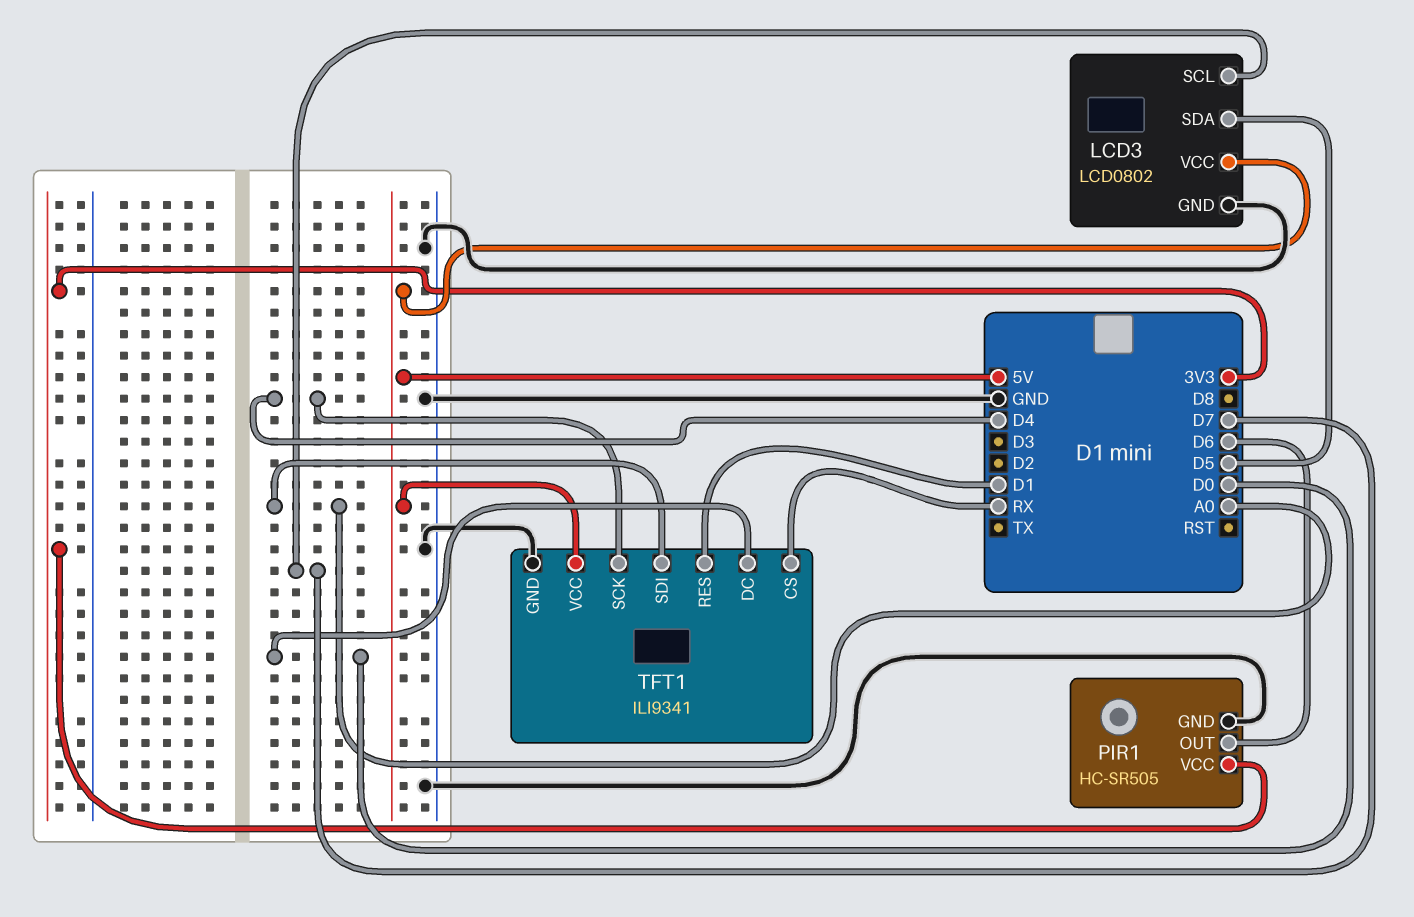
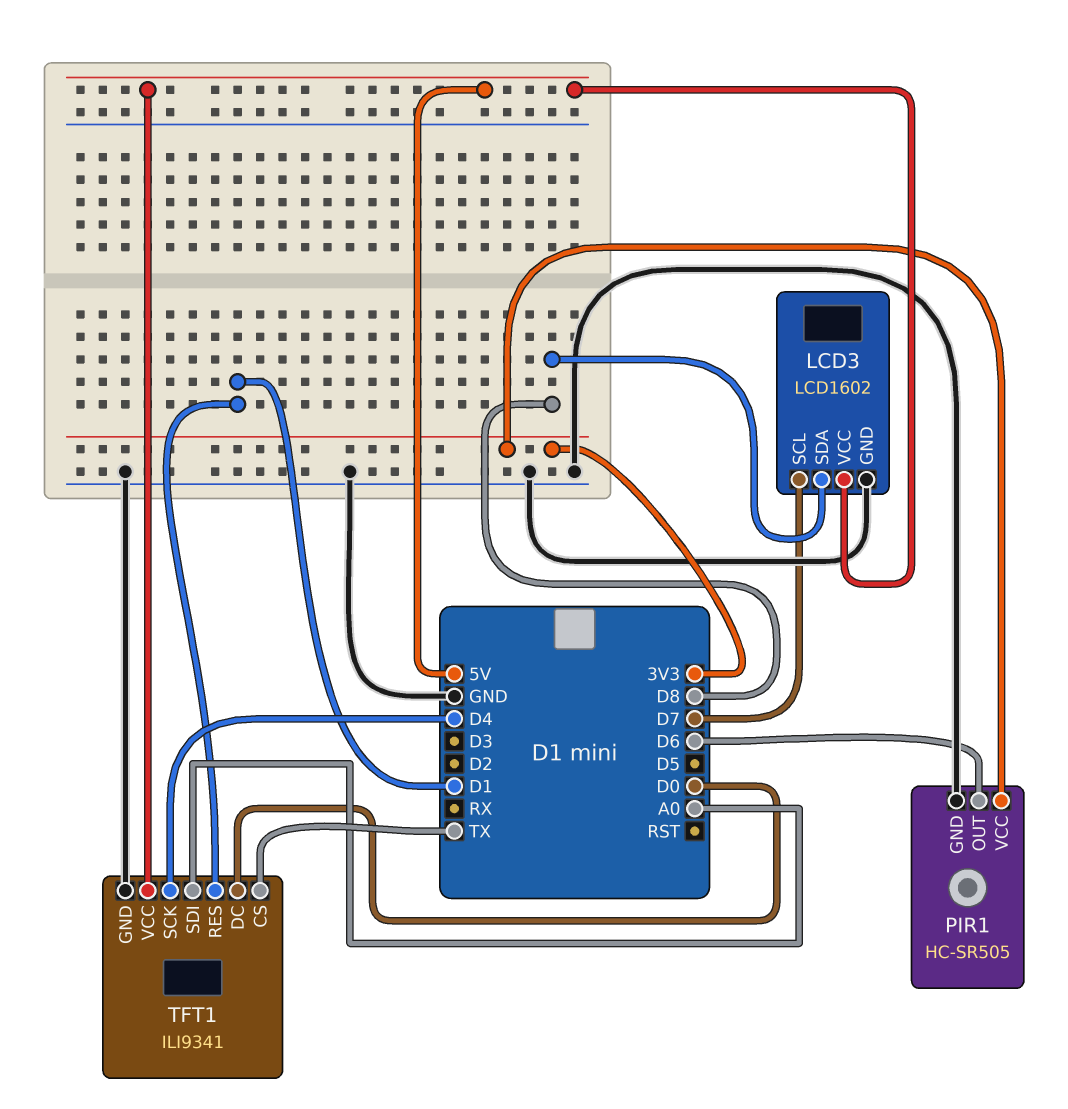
LCD3: LCD0802 -> LCD1602
LCD3 pin SDA: D5 -> D8
TFT1 pin CS: RX -> TX

